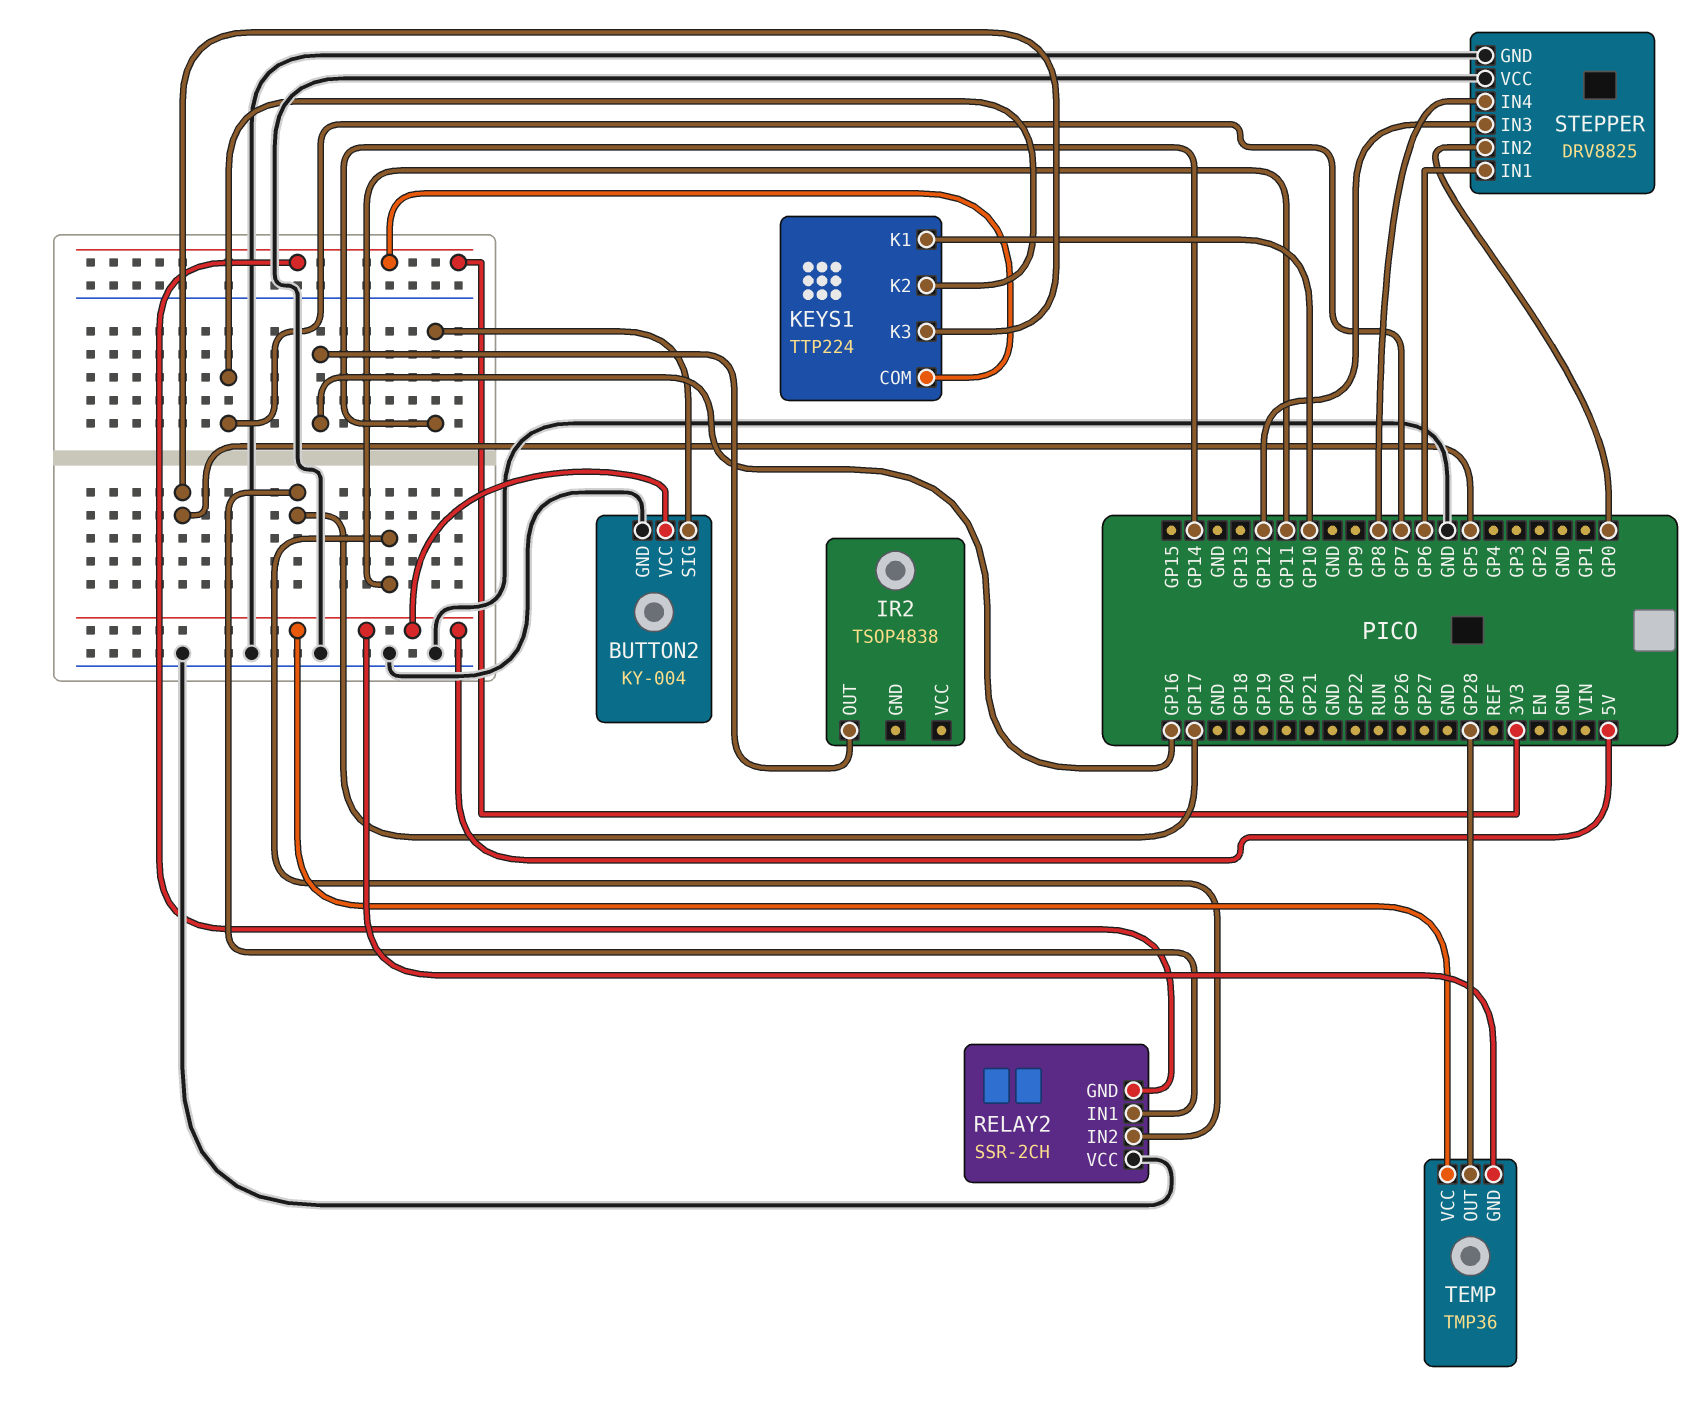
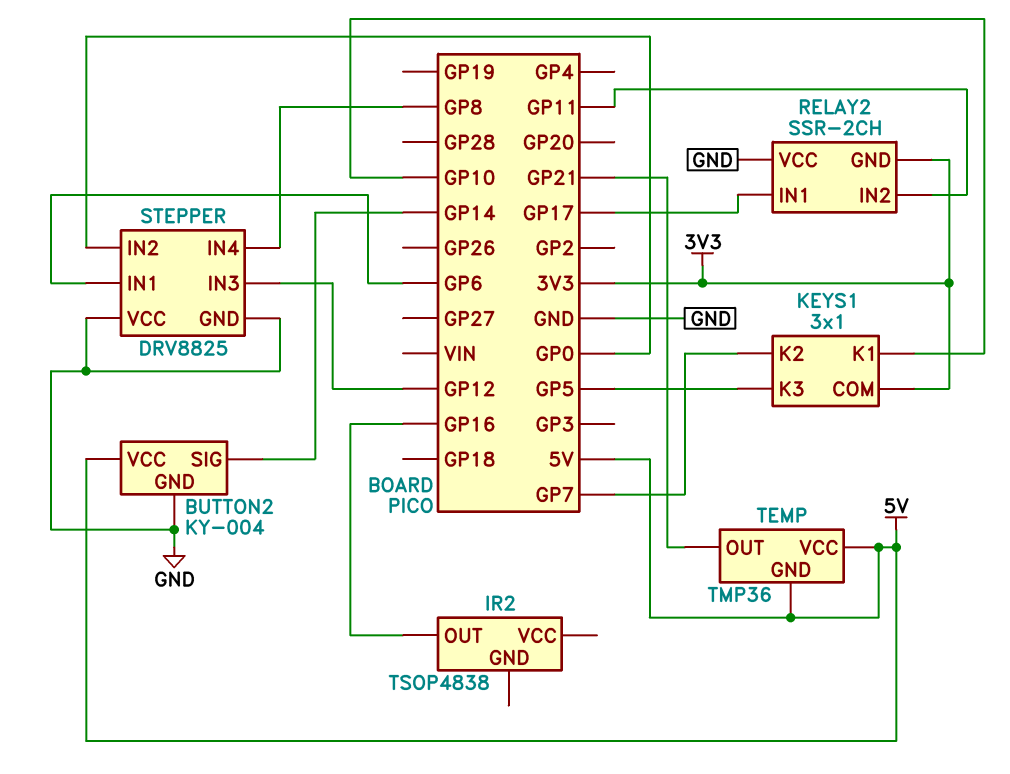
KEYS1: TTP224 -> 3x1
TEMP pin OUT: GP28 -> GP21

